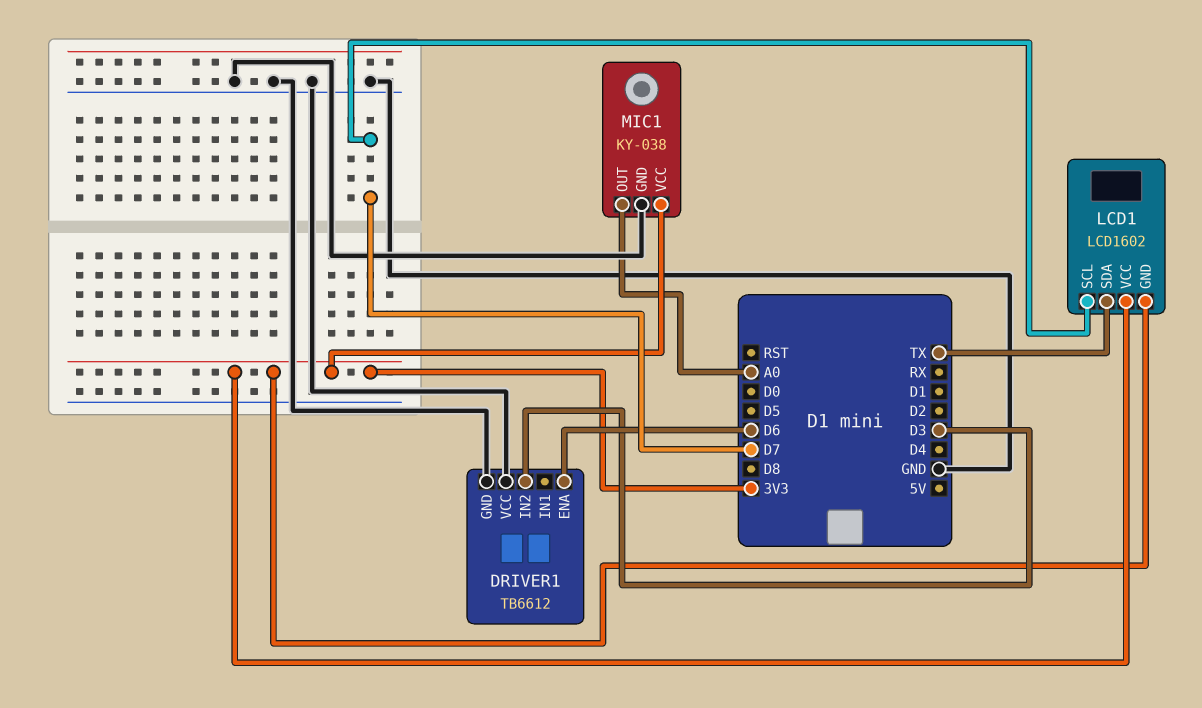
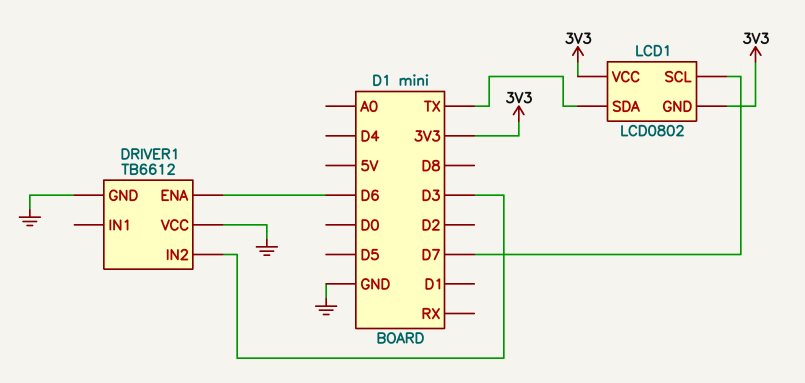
LCD1: LCD1602 -> LCD0802
MIC1: KY-038 -> none
MIC1 pin GND: GND -> none
MIC1 pin OUT: A0 -> none
MIC1 pin VCC: 3V3 -> none

